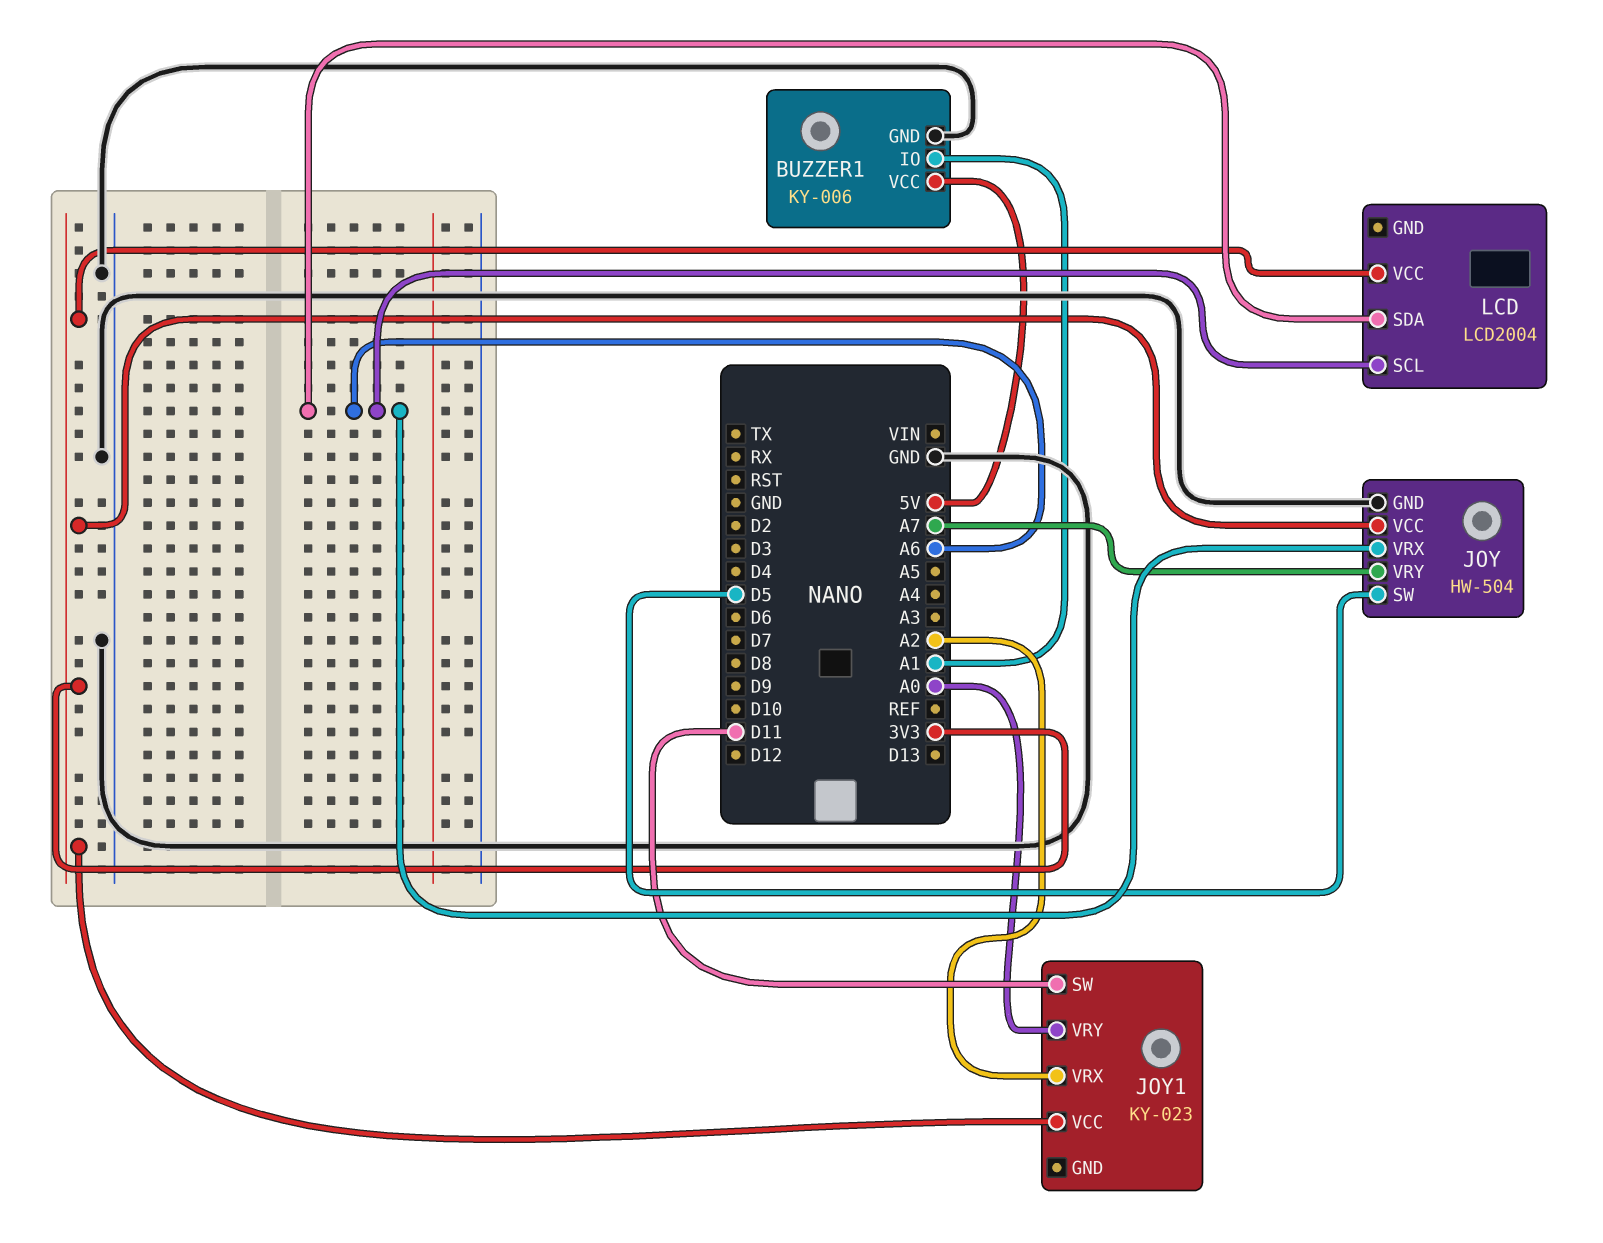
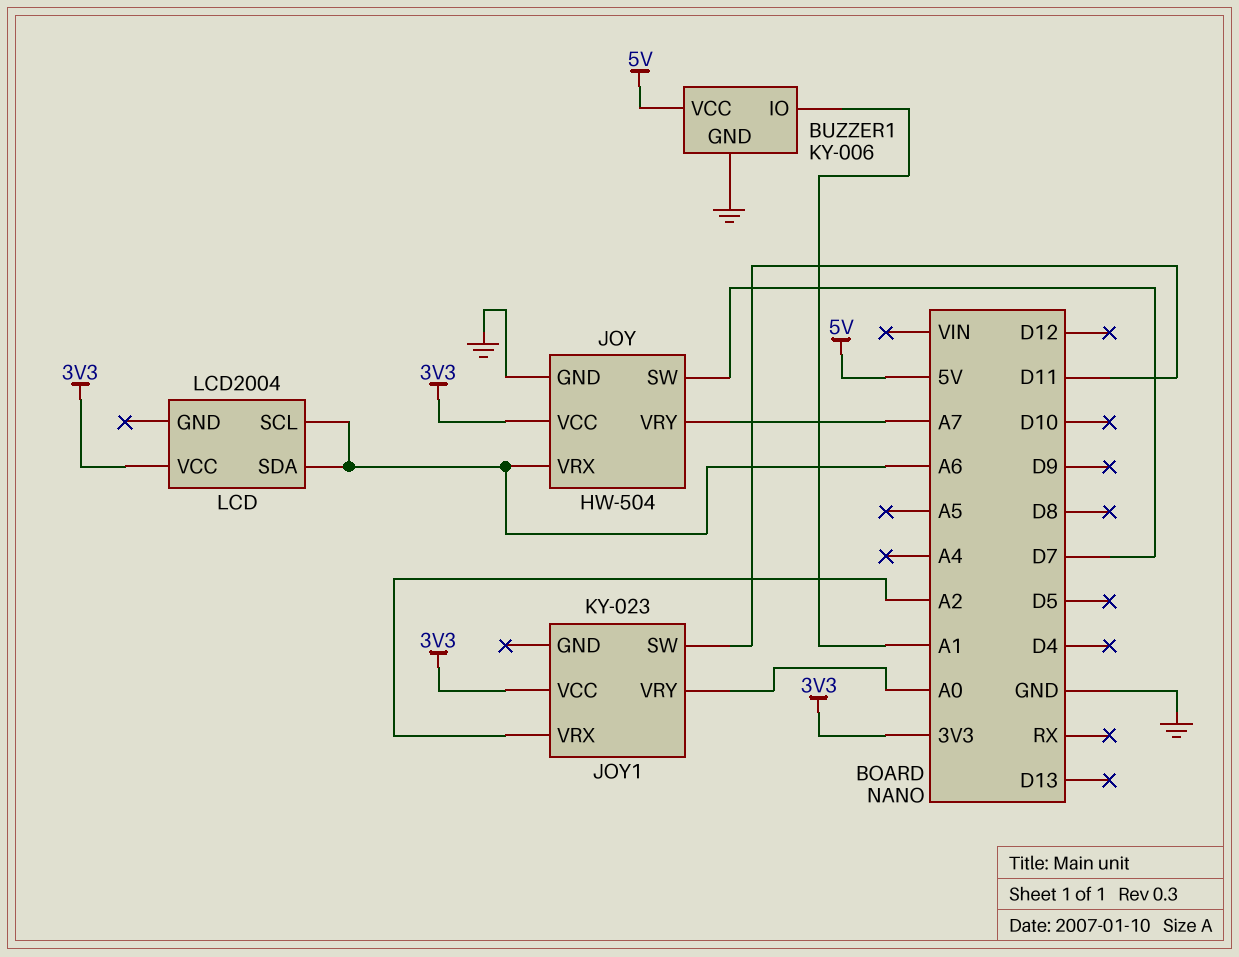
JOY pin SW: D5 -> D7

